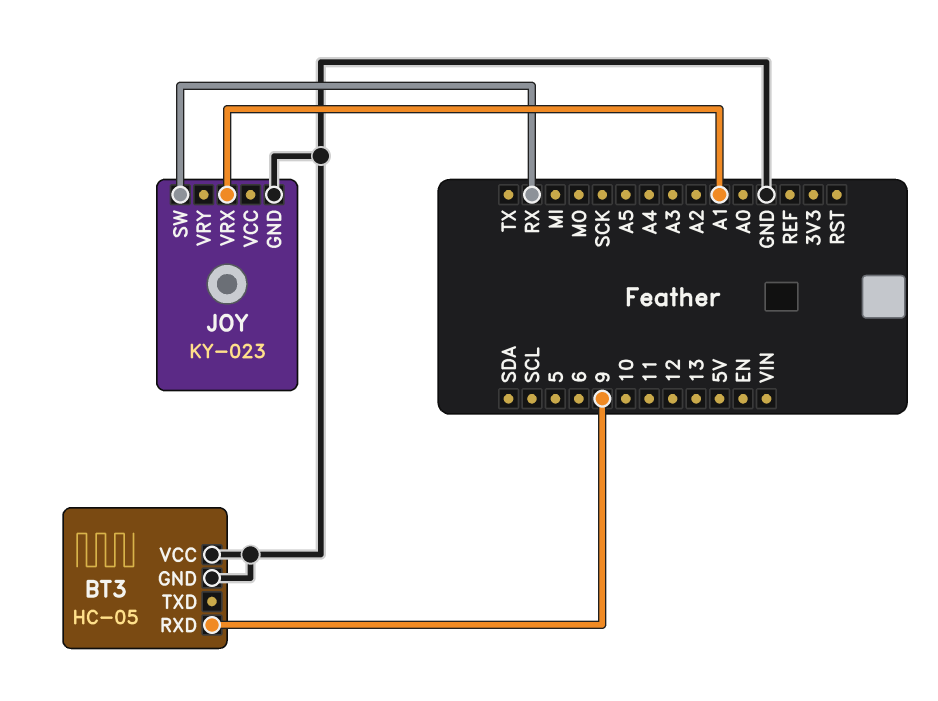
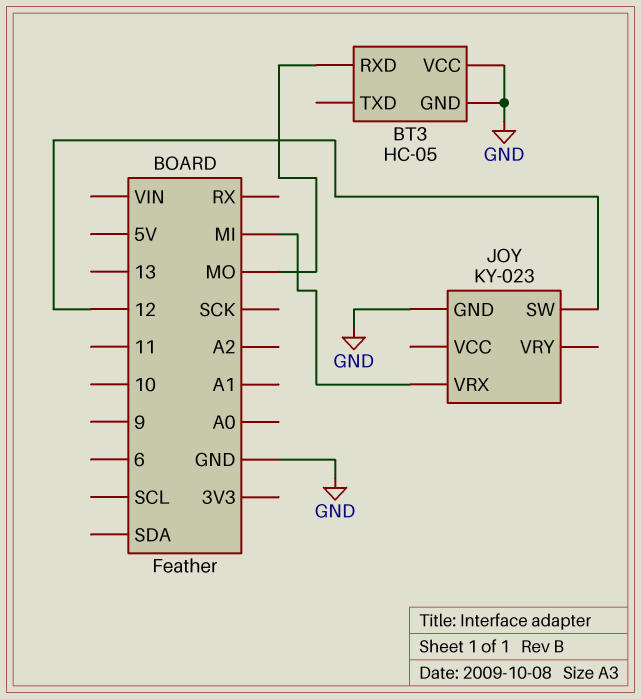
BT3 pin RXD: 9 -> MO
JOY pin SW: RX -> 12
JOY pin VRX: A1 -> MI

